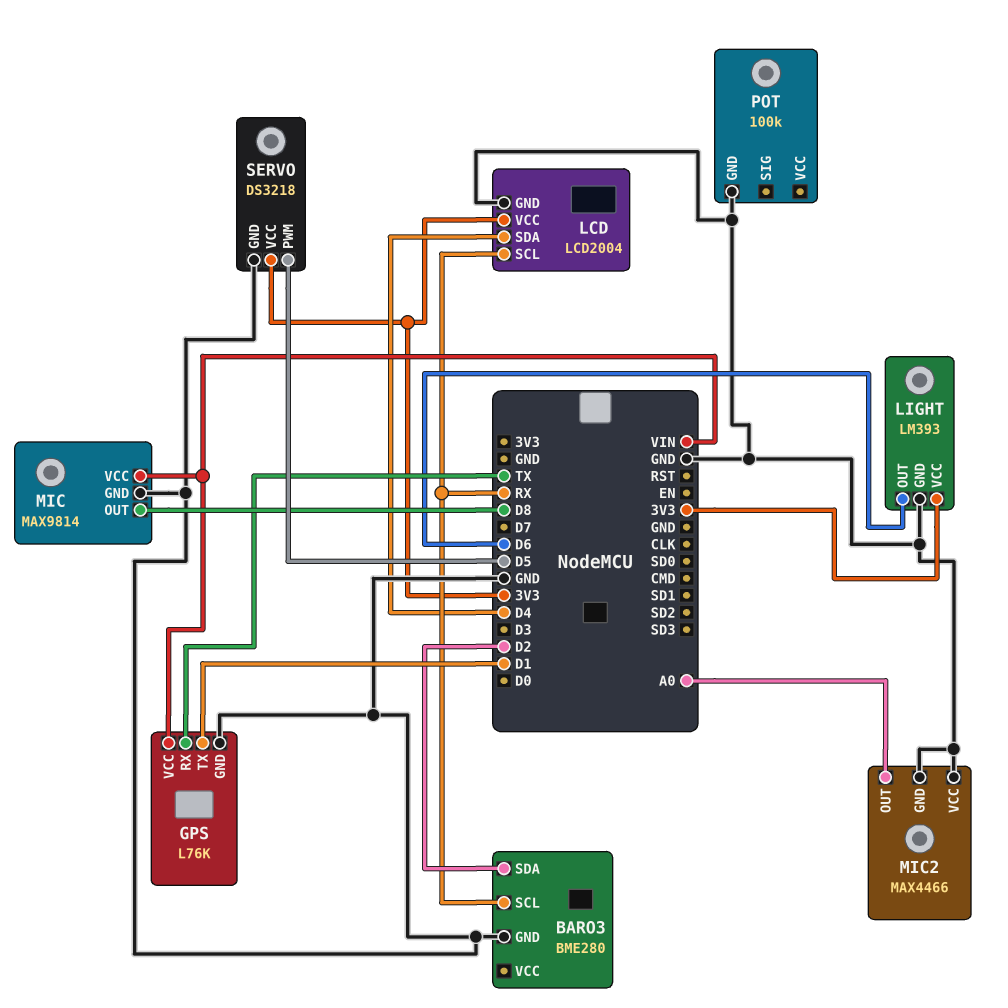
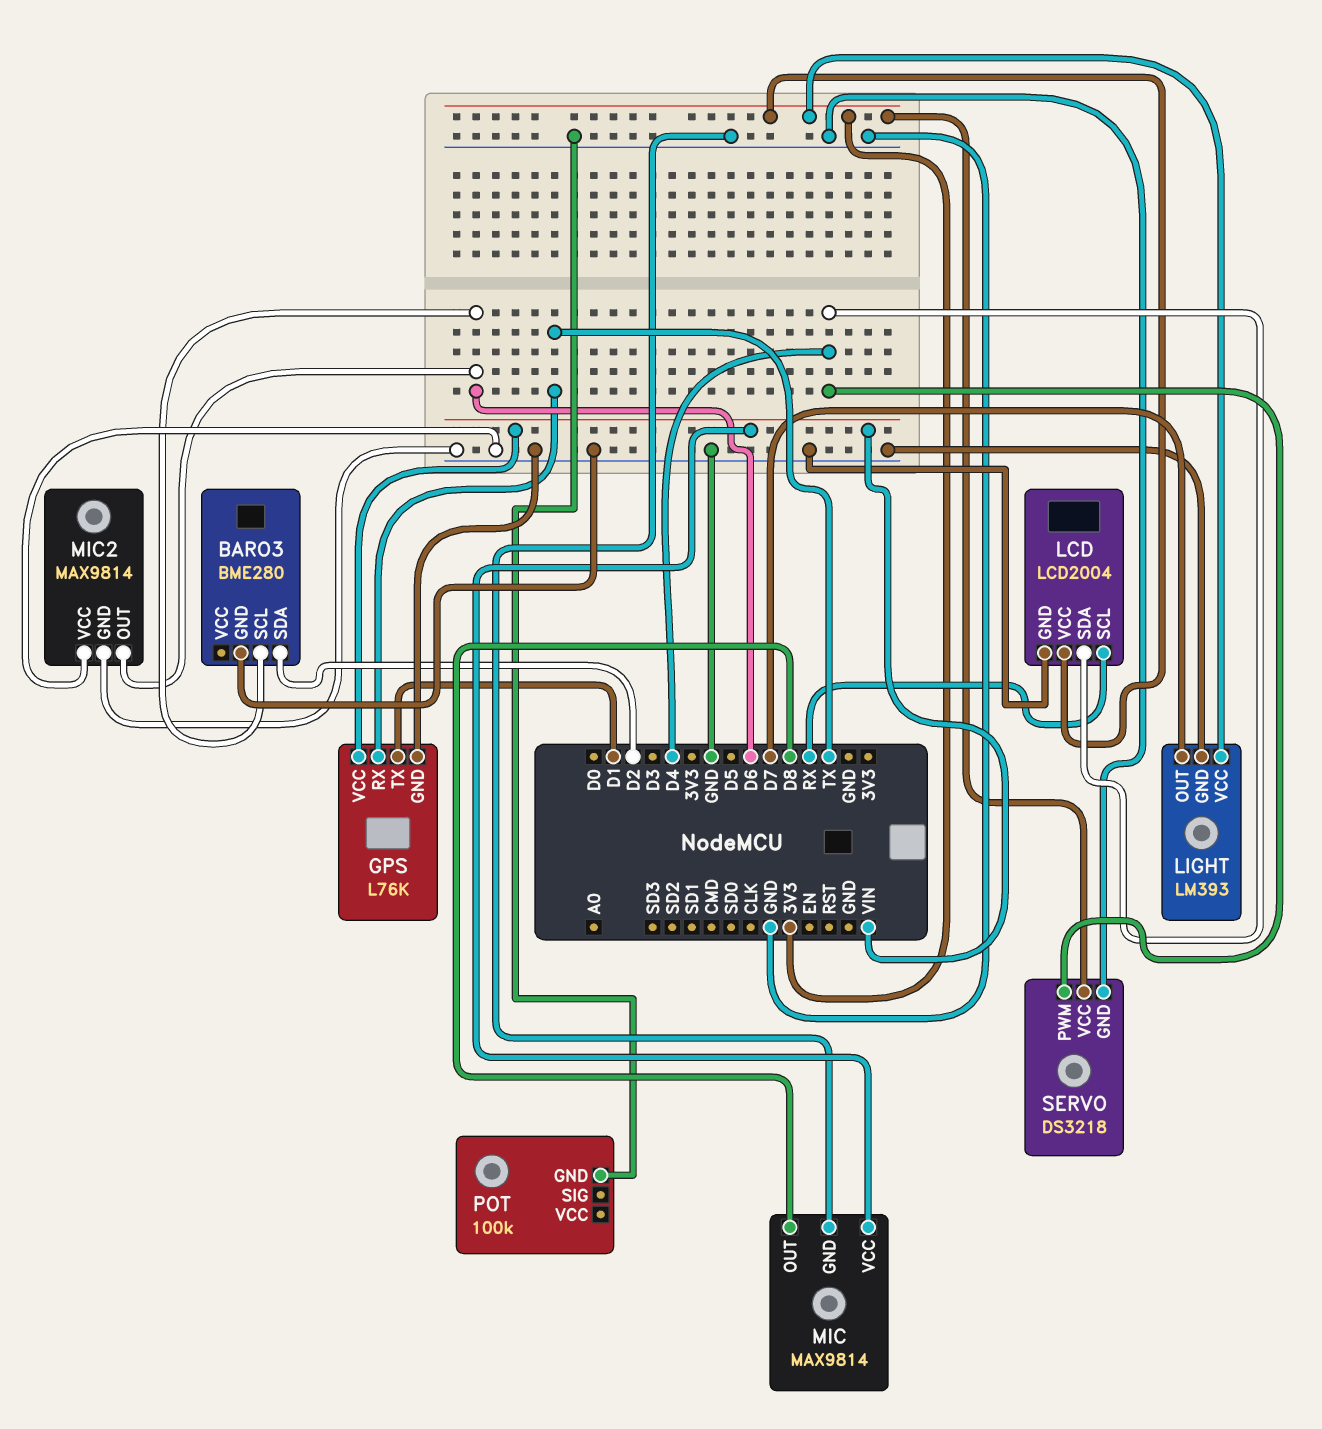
BARO3 pin SCL: RX -> D6
LIGHT pin OUT: D6 -> D7
MIC2: MAX4466 -> MAX9814
MIC2 pin OUT: A0 -> D6
SERVO pin PWM: D5 -> D4

